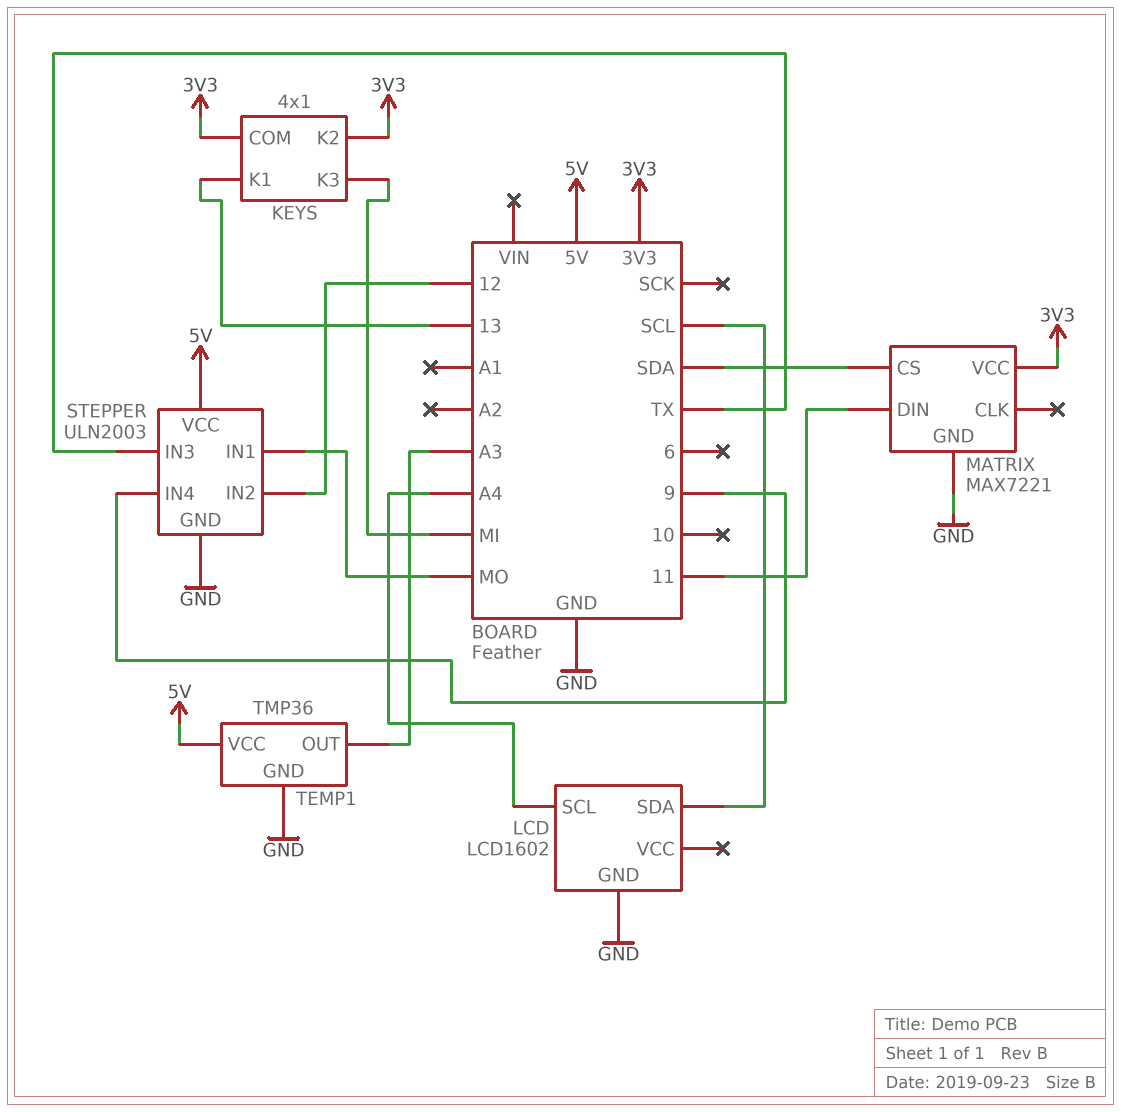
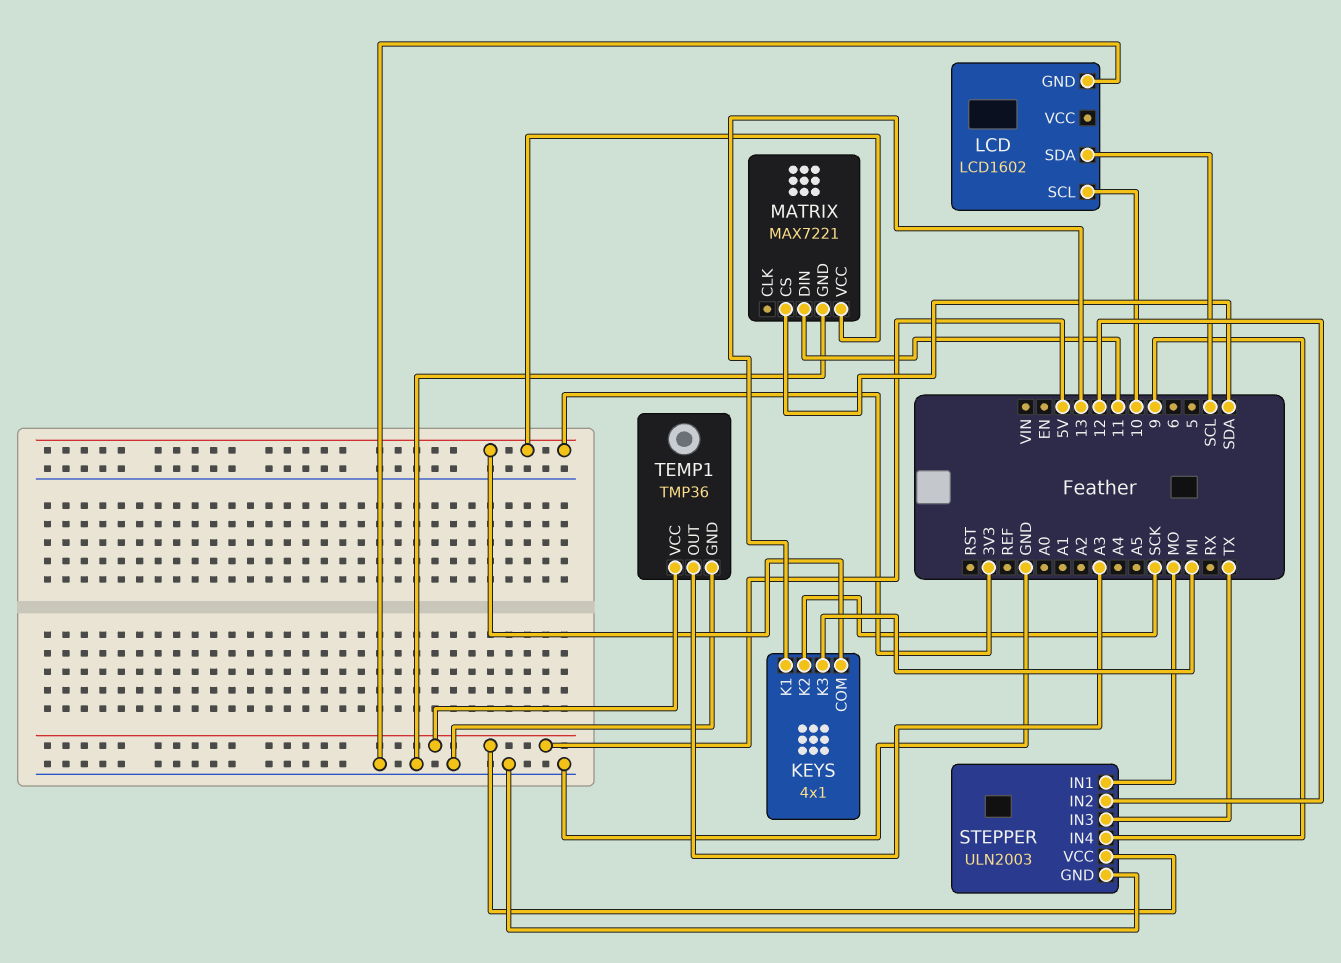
KEYS pin K2: 3V3 -> SCK
LCD pin SCL: A4 -> 10

